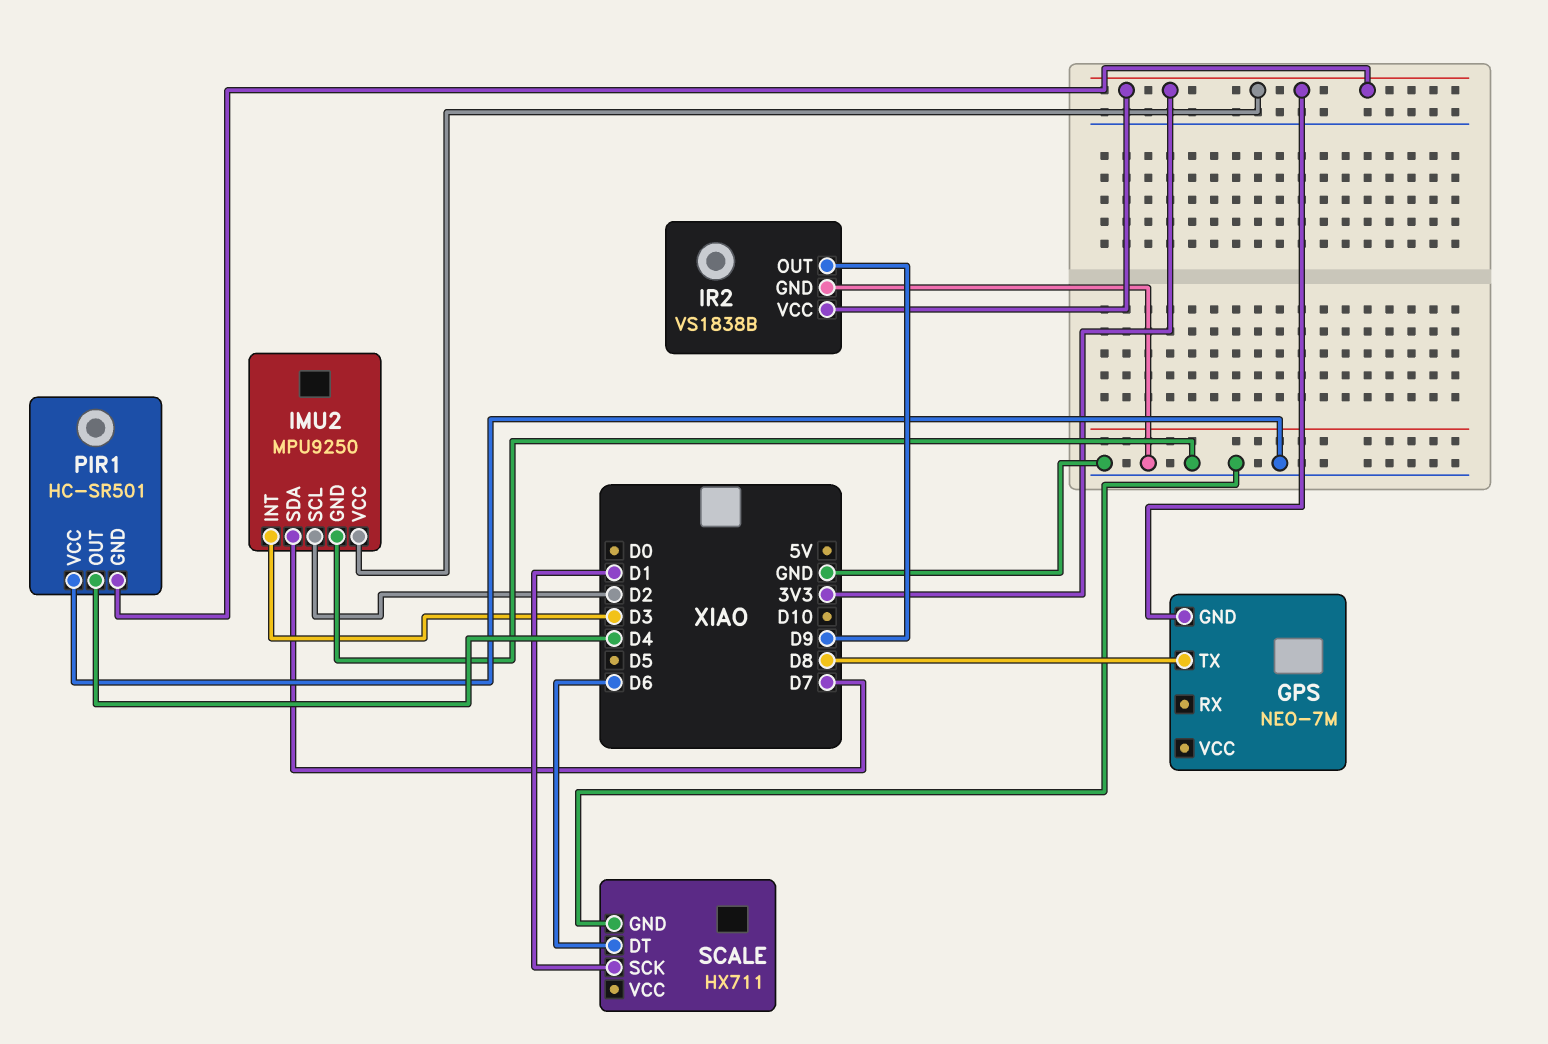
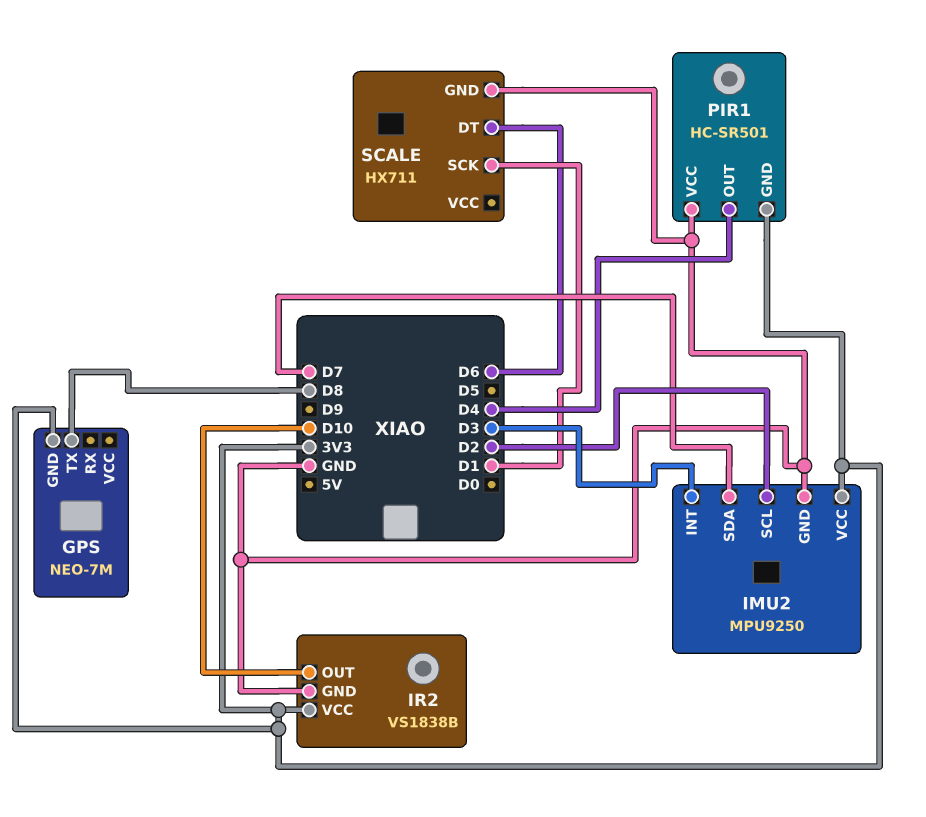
IR2 pin OUT: D9 -> D10

